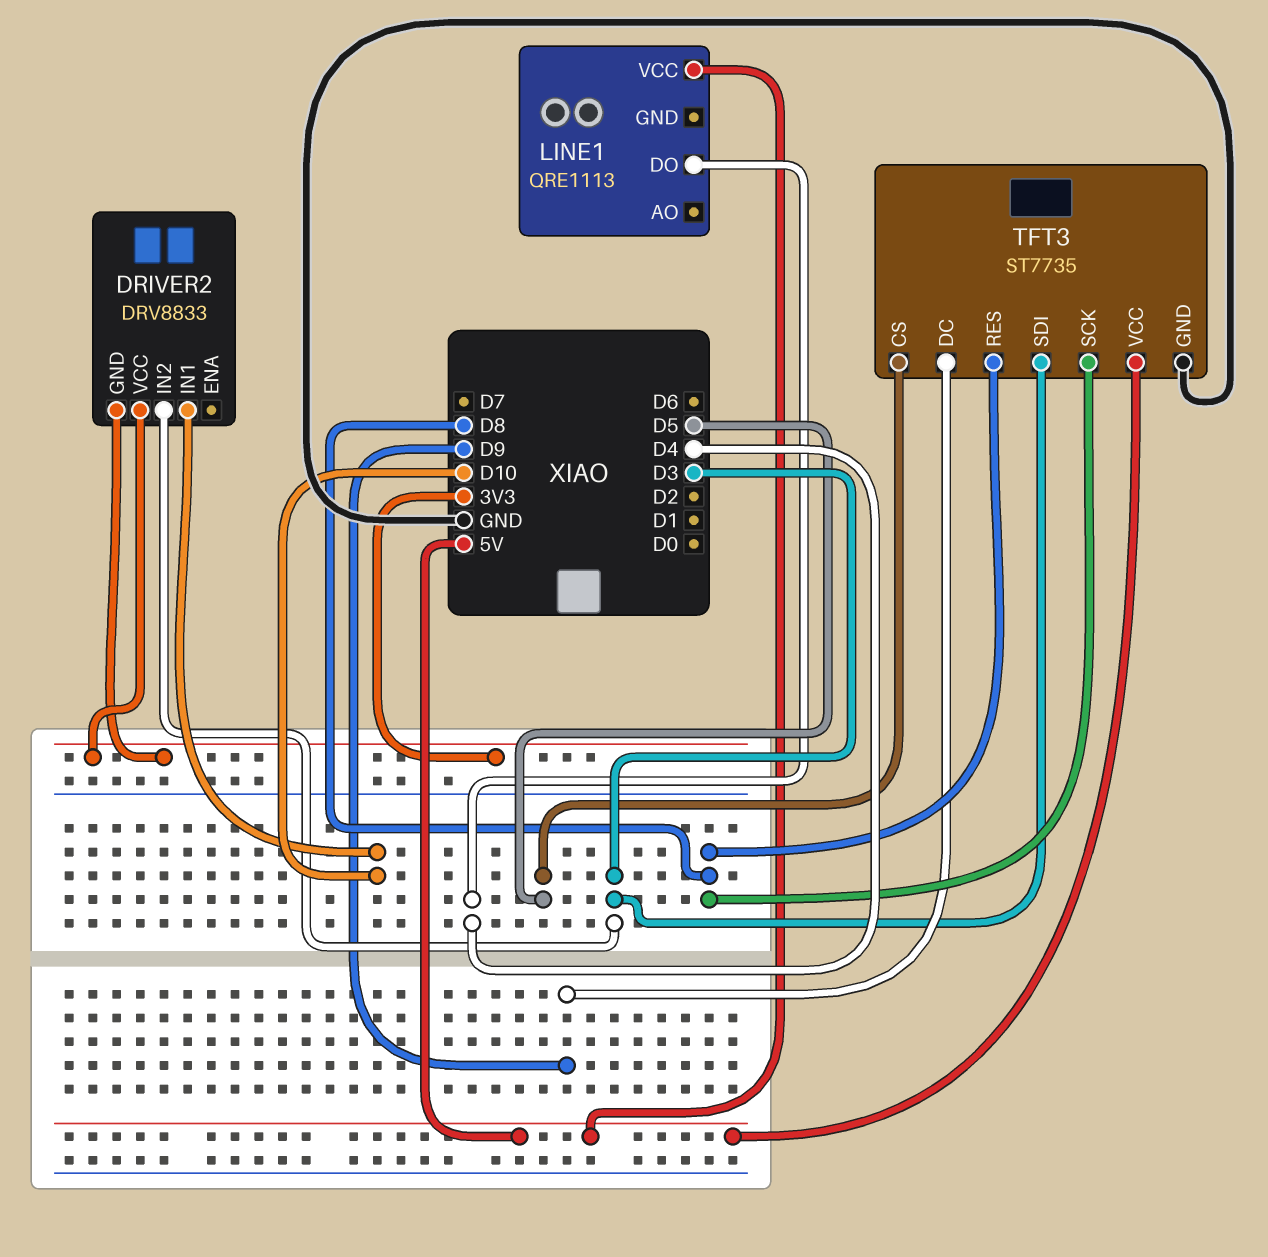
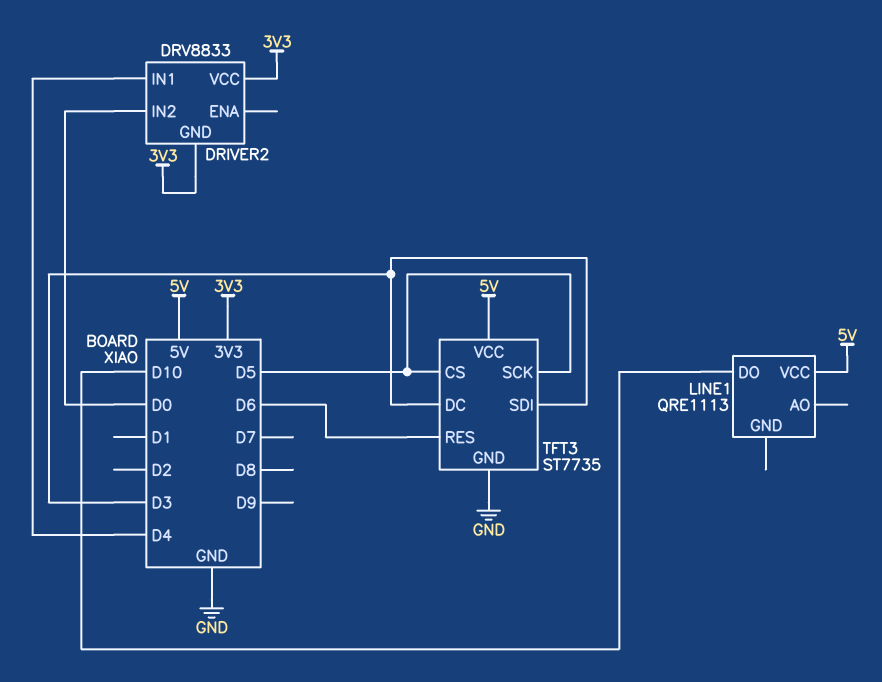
DRIVER2 pin IN1: D10 -> D4
DRIVER2 pin IN2: D3 -> D0
LINE1 pin DO: D4 -> D10
TFT3 pin DC: D9 -> D3
TFT3 pin RES: D8 -> D6
TFT3 pin SCK: D8 -> D5

